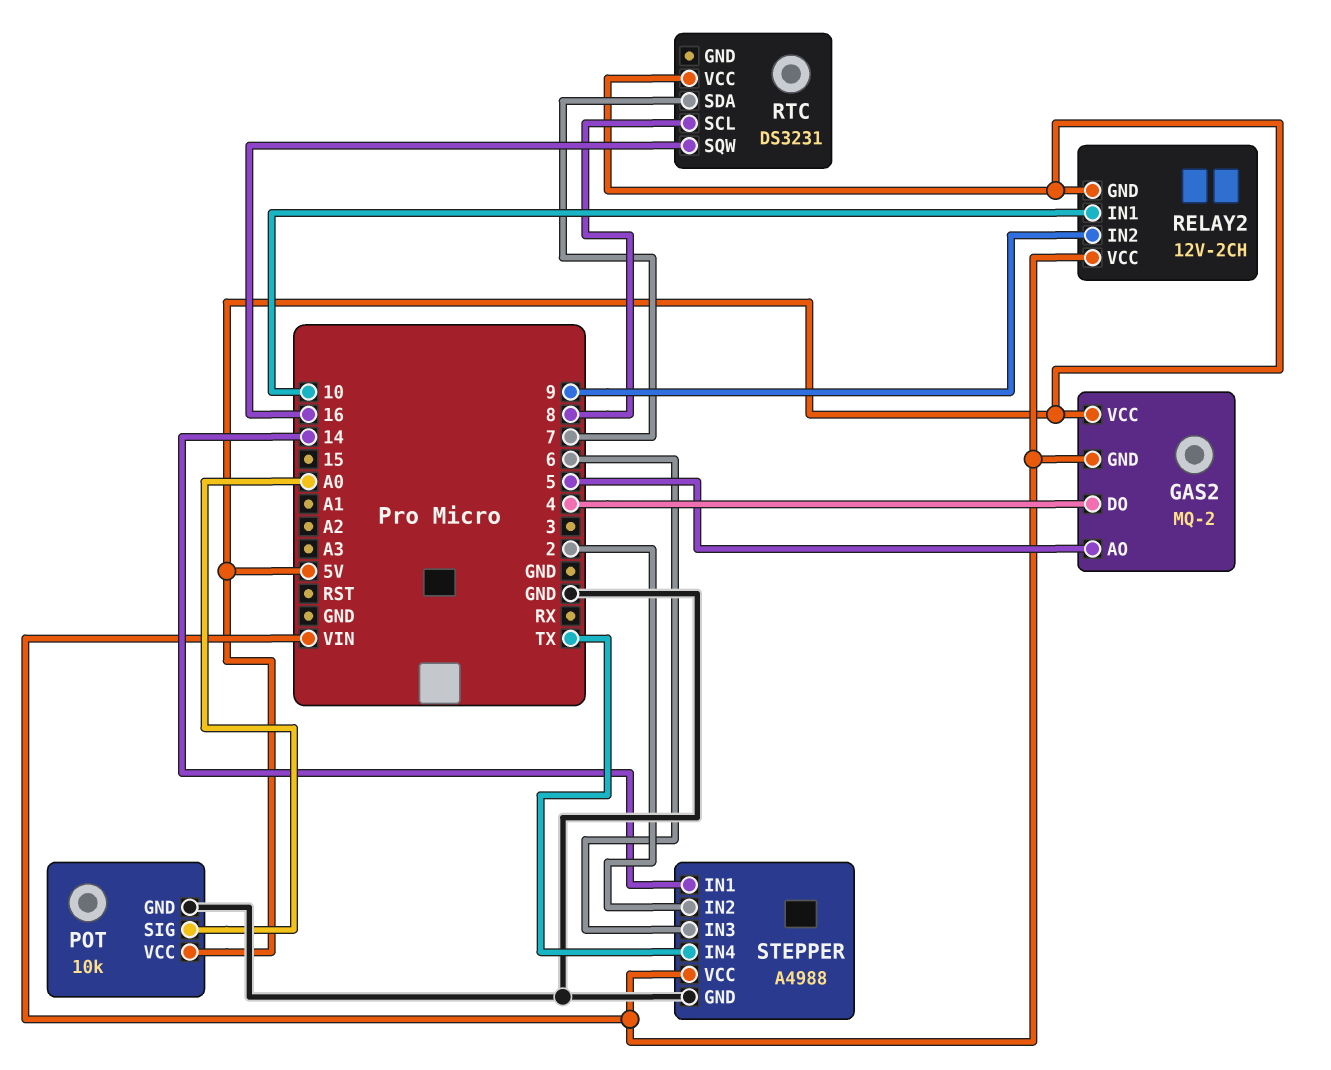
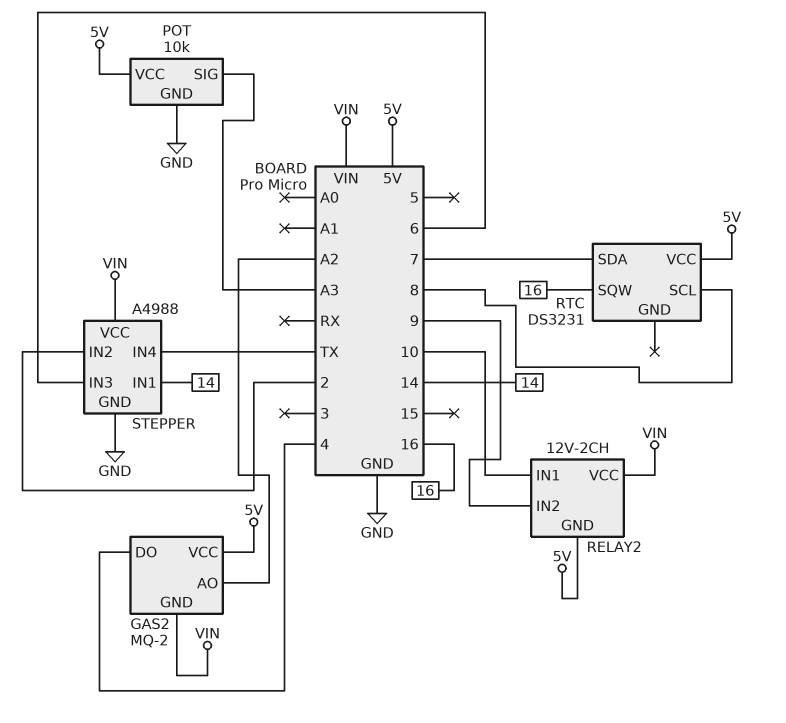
GAS2 pin AO: 5 -> A2
POT pin SIG: A0 -> A3

